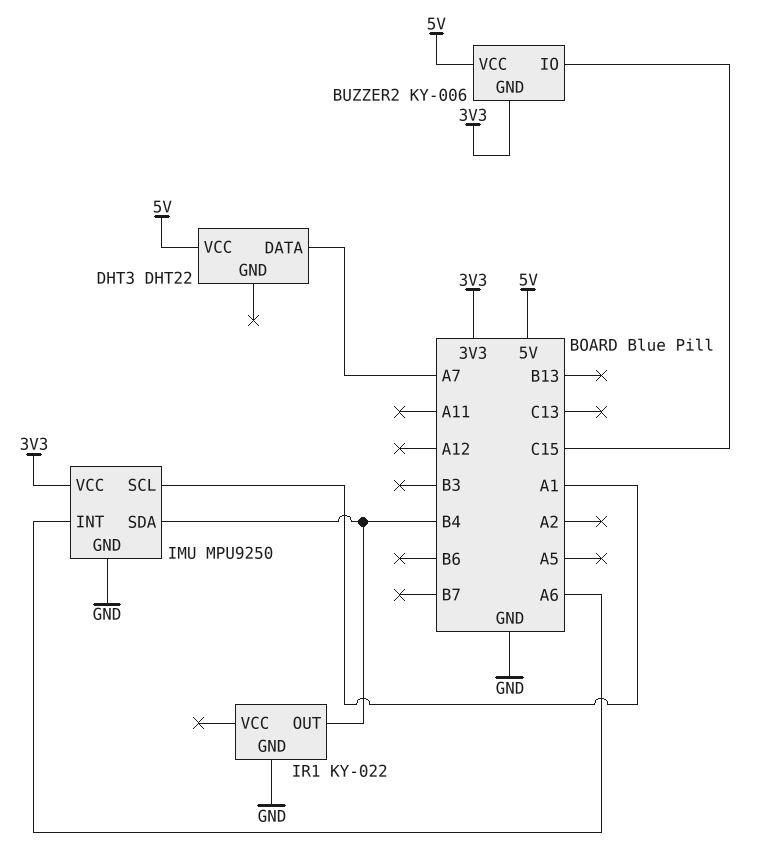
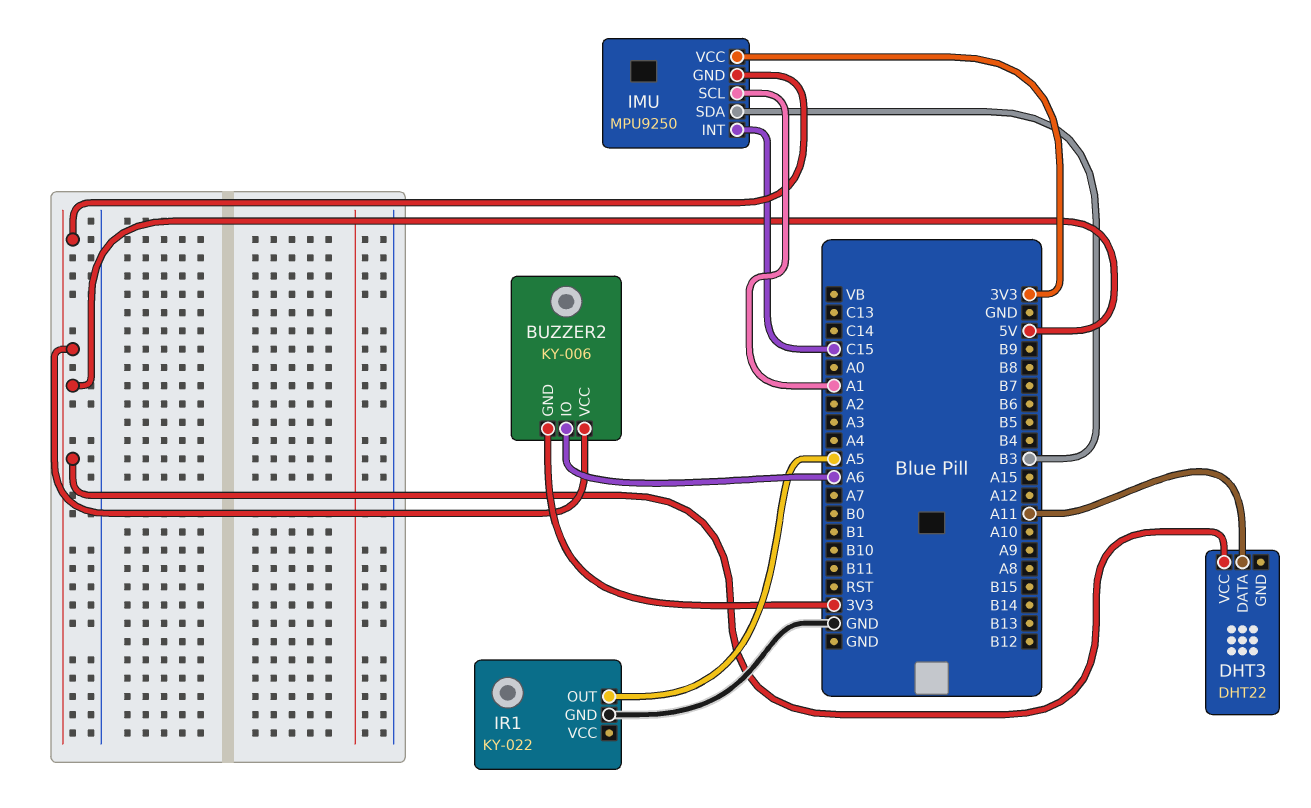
BUZZER2 pin IO: C15 -> A6
DHT3 pin DATA: A7 -> A11
IMU pin GND: GND -> 5V
IMU pin INT: A6 -> C15
IMU pin SDA: B4 -> B3
IR1 pin OUT: B4 -> A5

